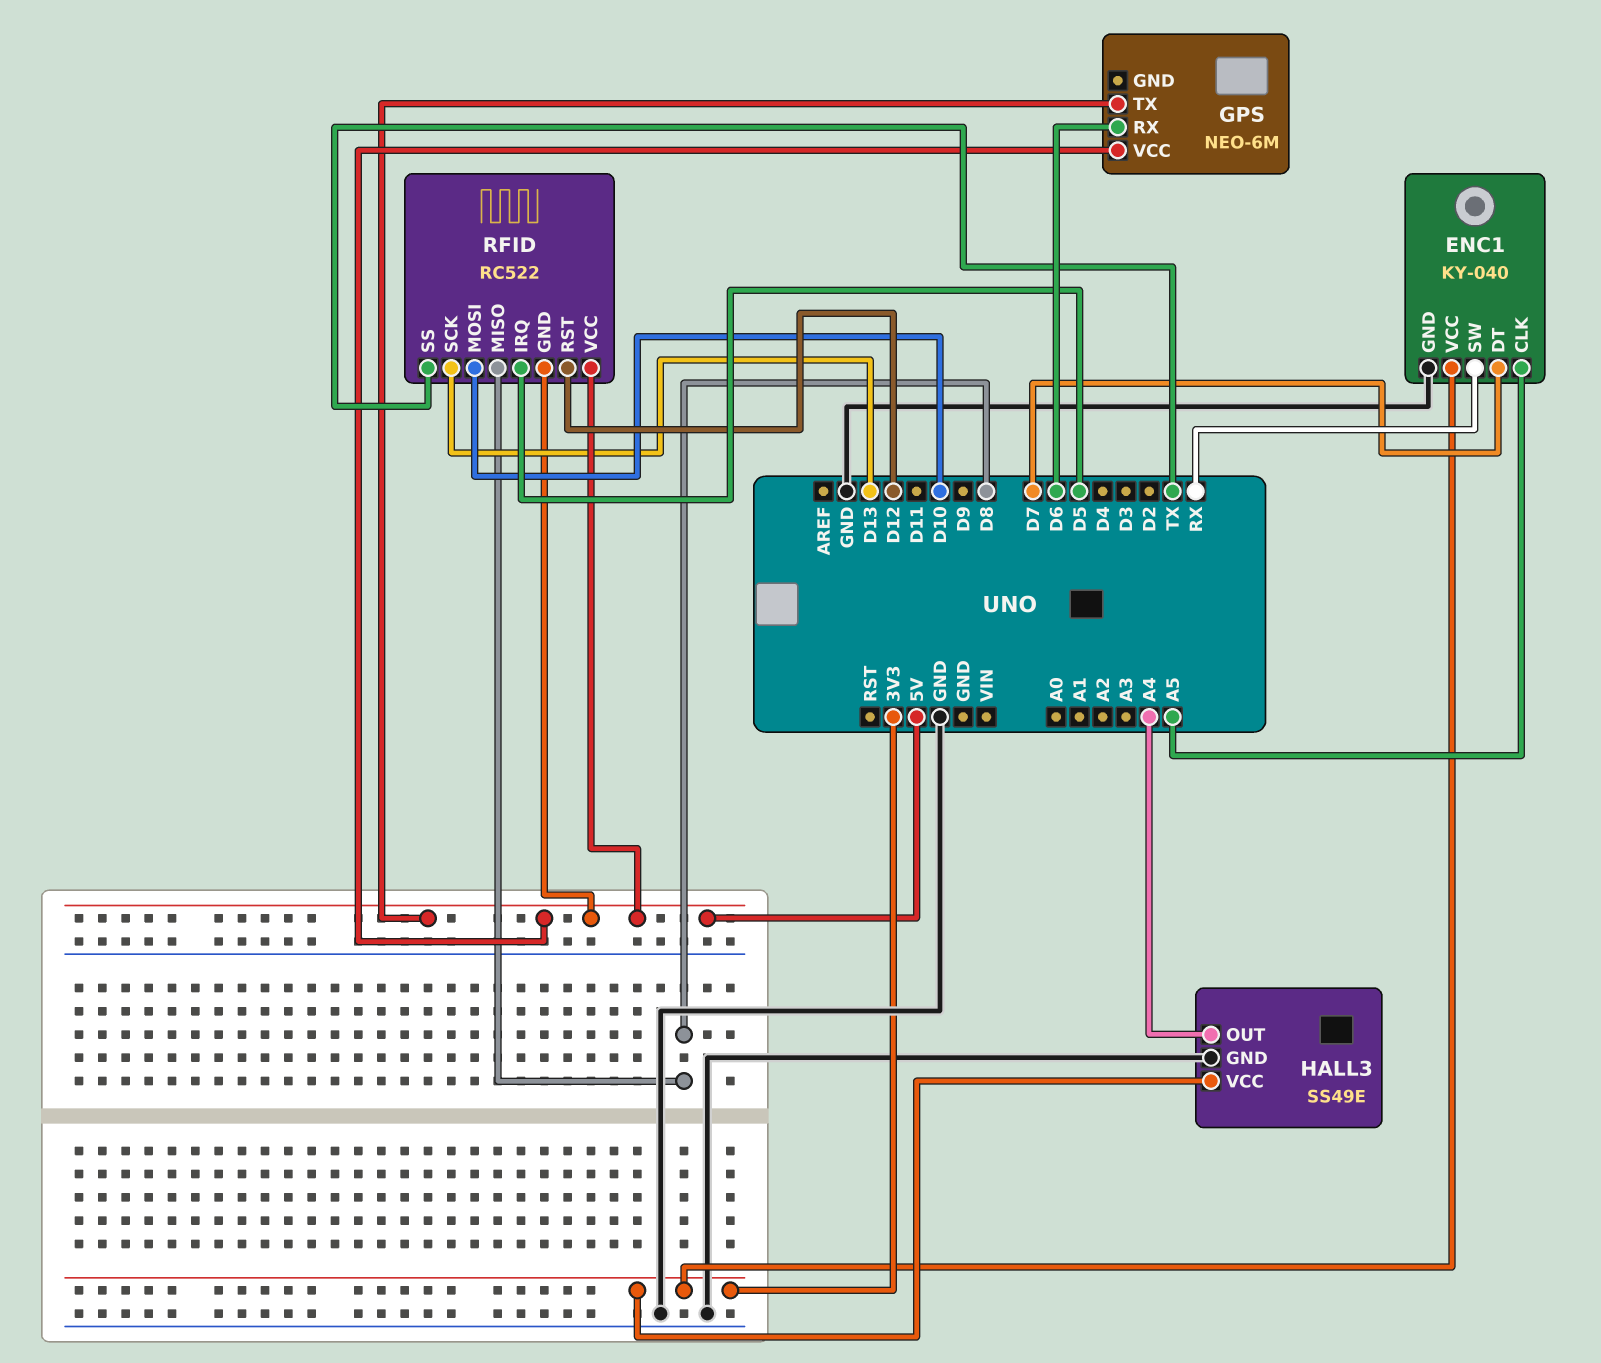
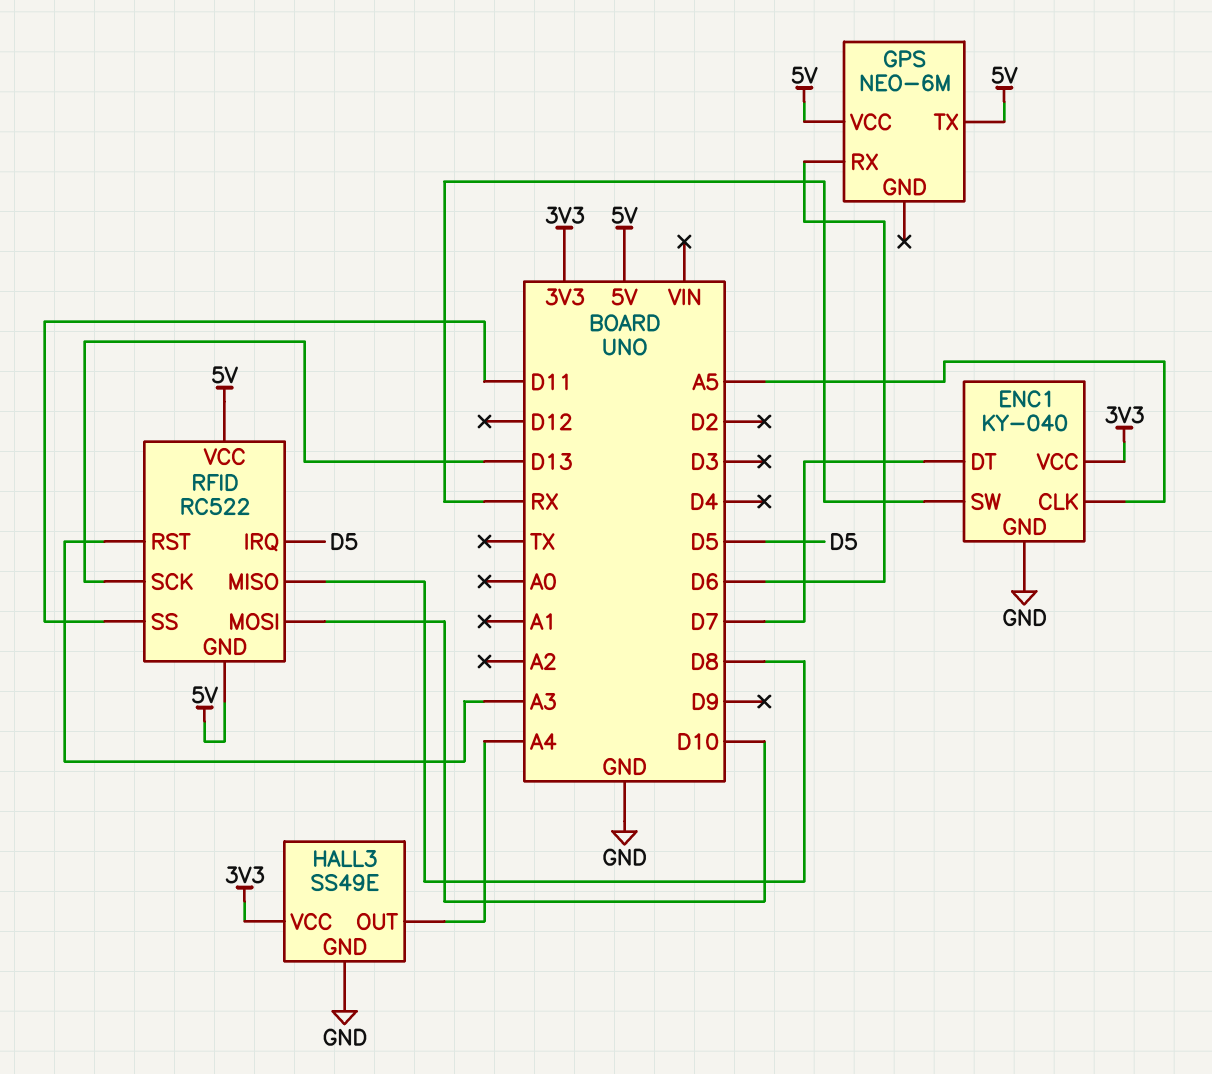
RFID pin RST: D12 -> A3
RFID pin SS: TX -> D11

